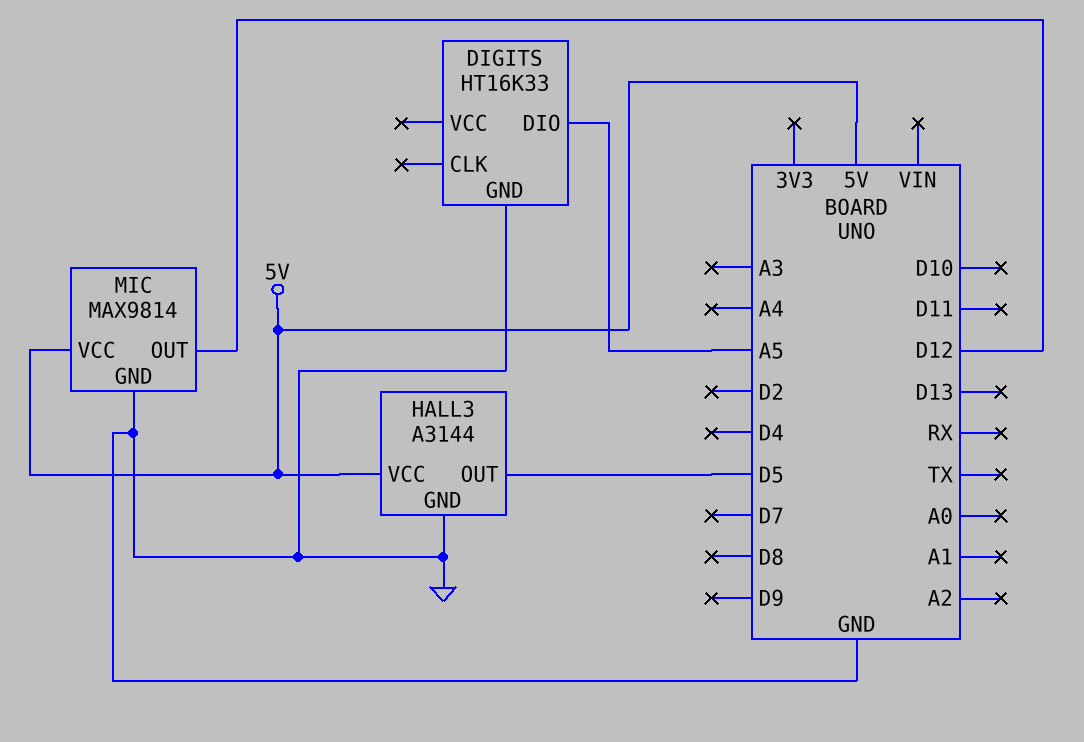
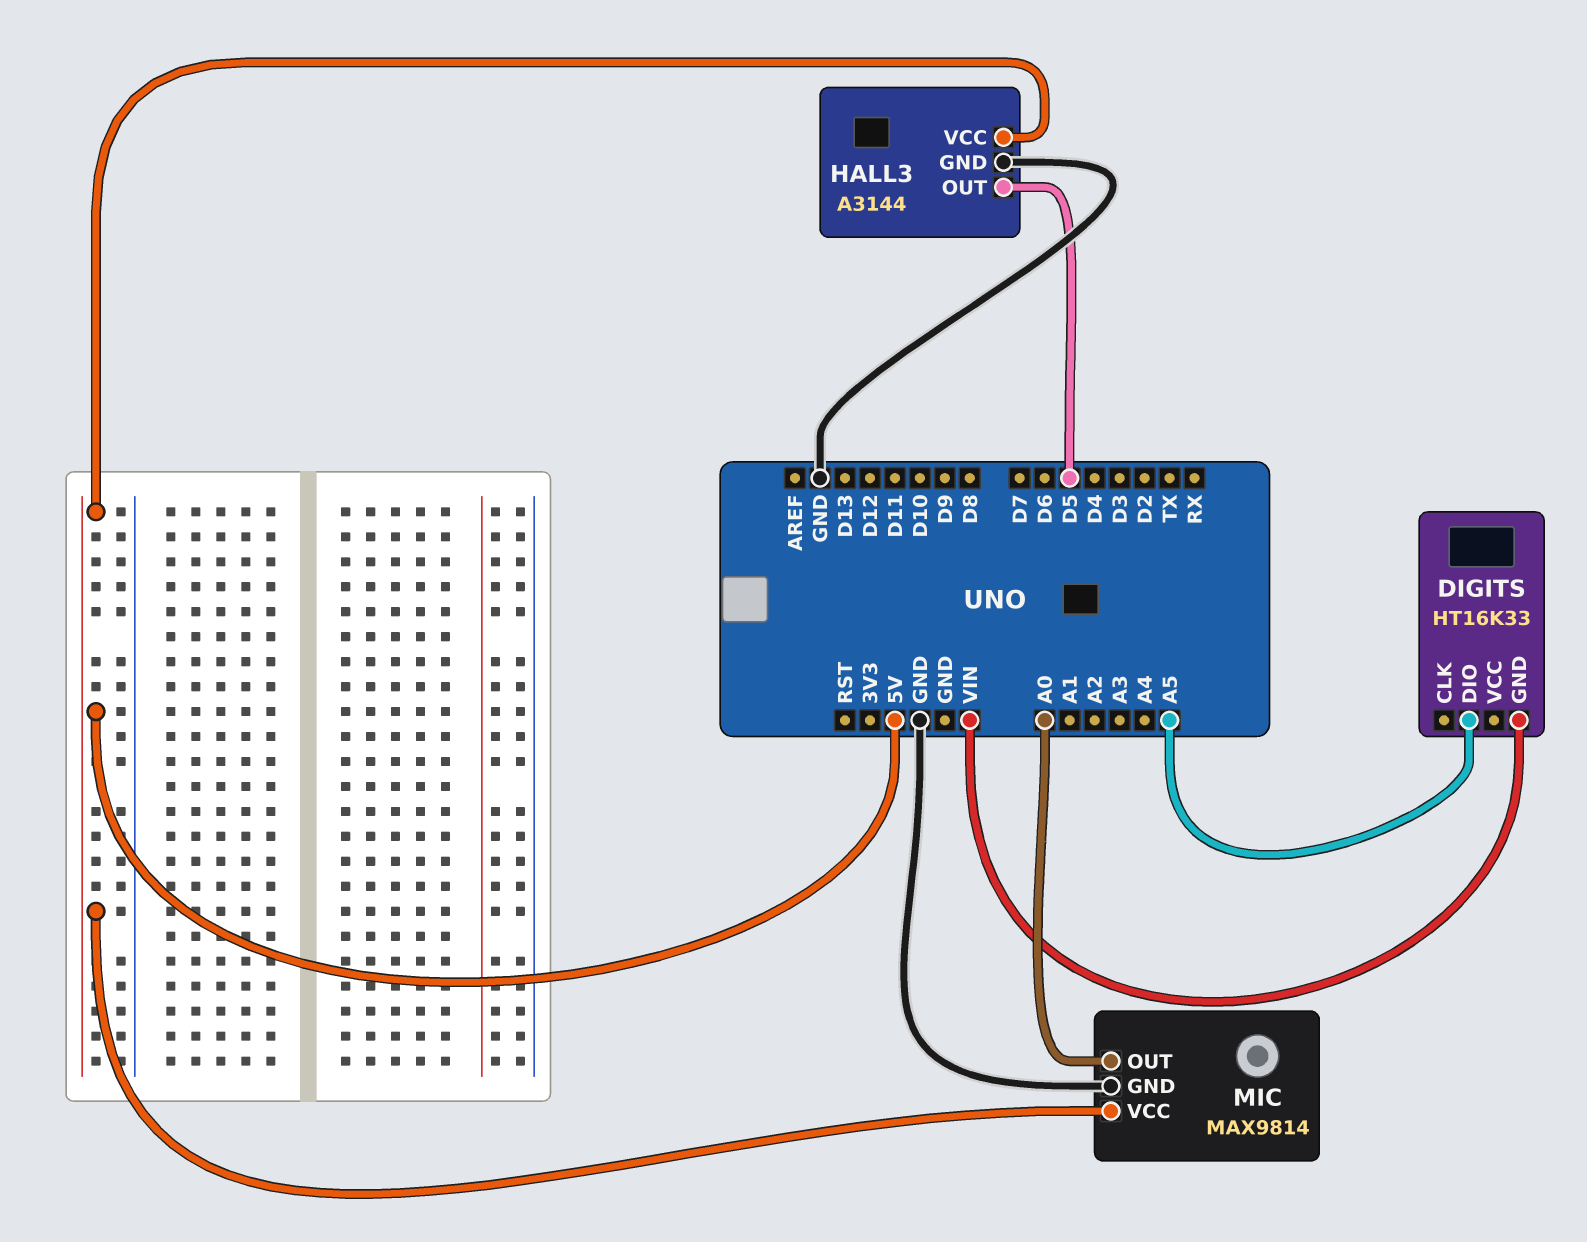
DIGITS pin GND: GND -> VIN
MIC pin OUT: D12 -> A0

